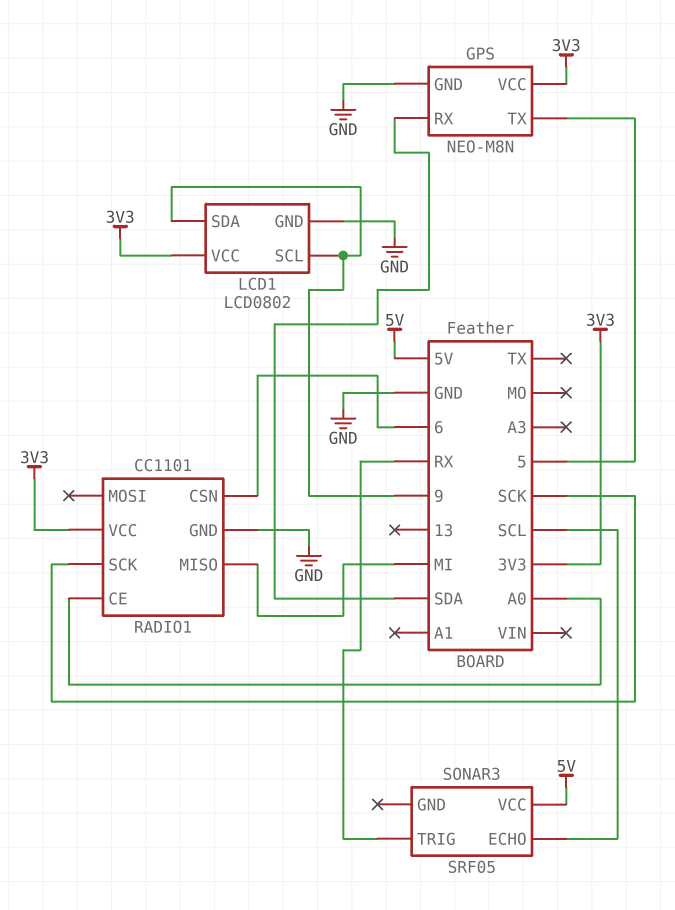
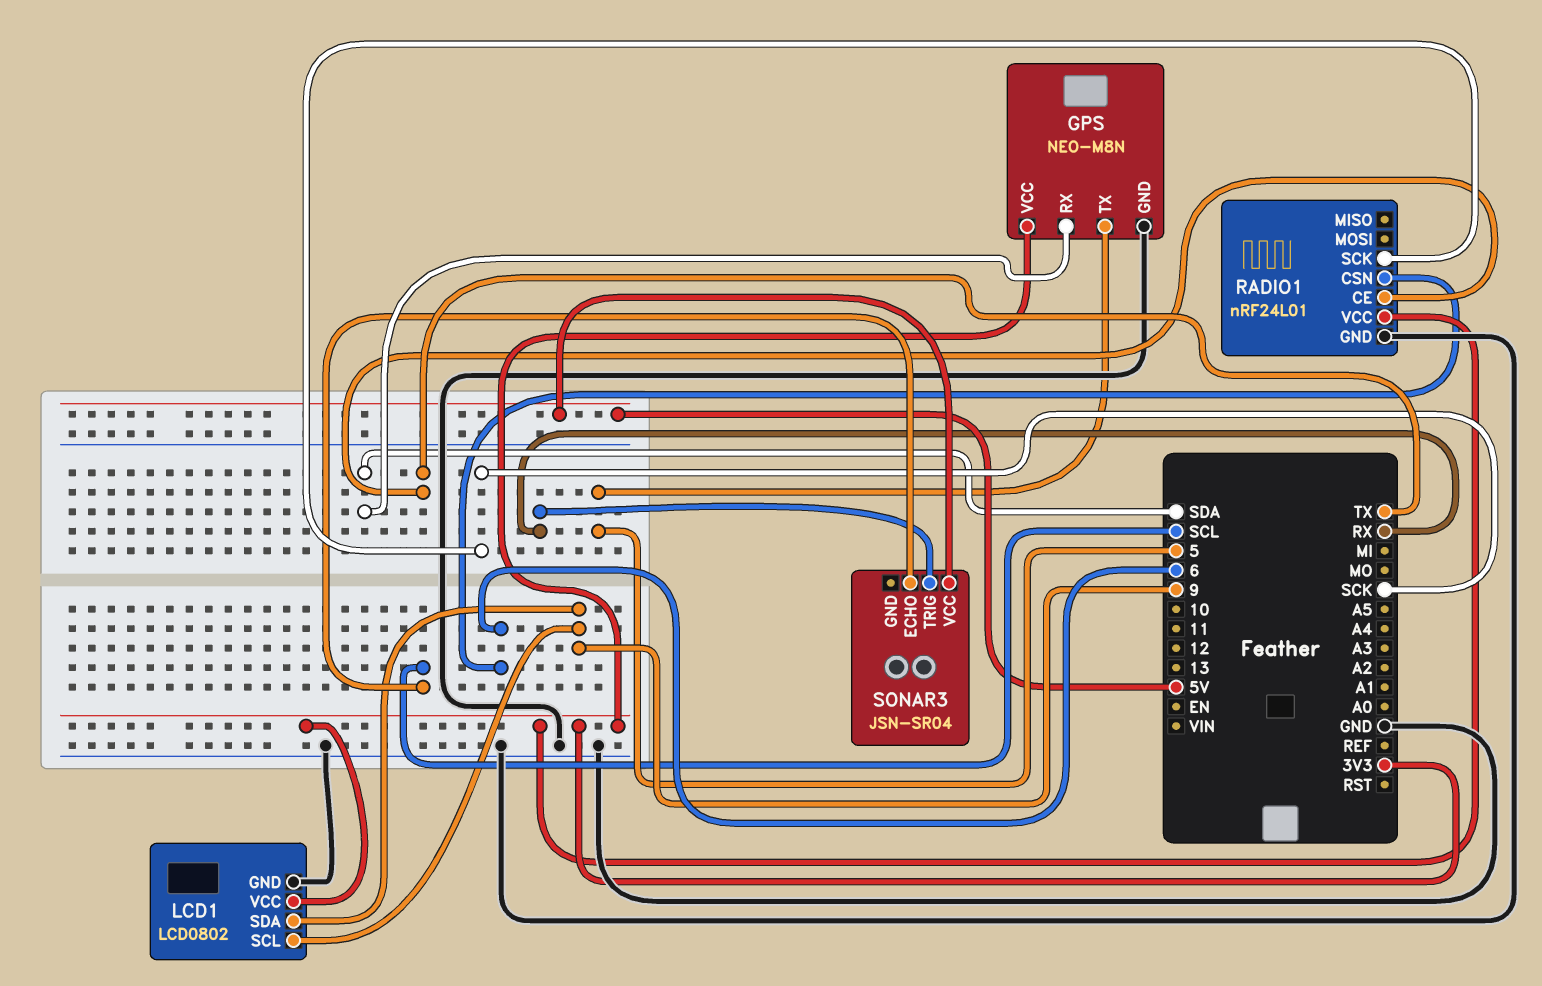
RADIO1: CC1101 -> nRF24L01
RADIO1 pin CE: A0 -> TX
RADIO1 pin MISO: MI -> none
SONAR3: SRF05 -> JSN-SR04

